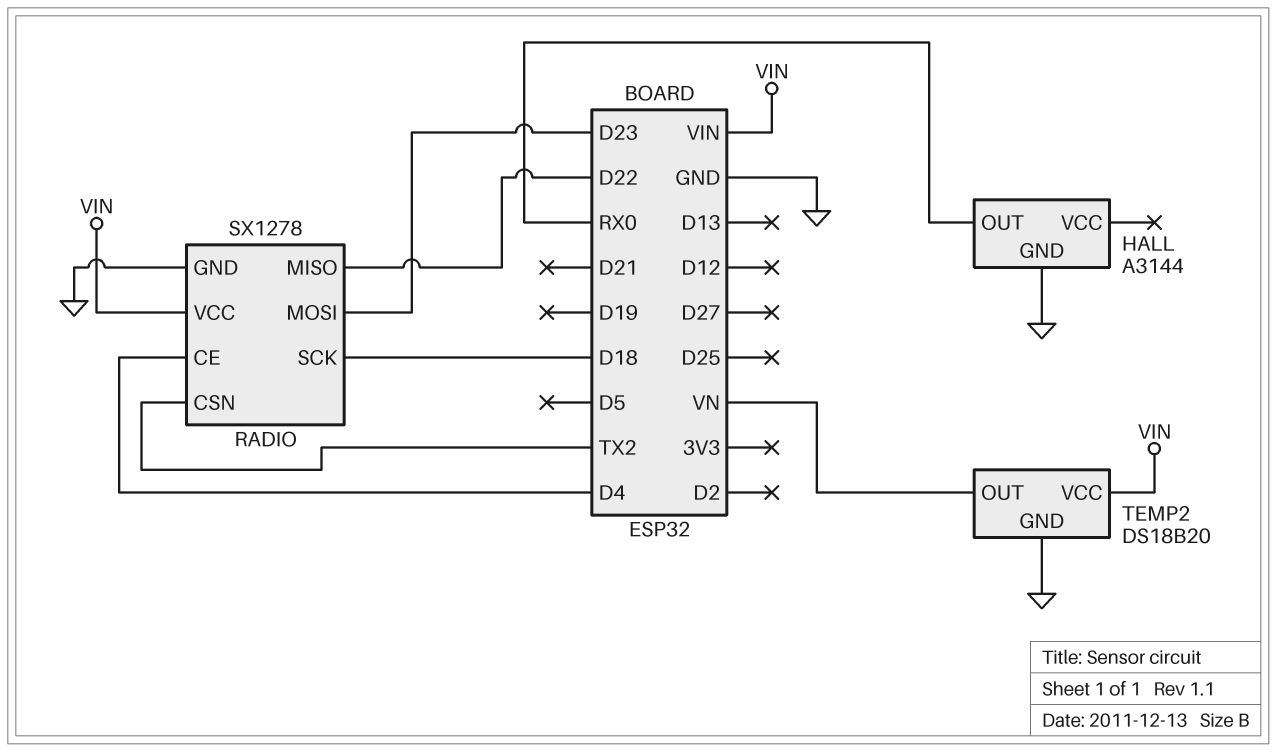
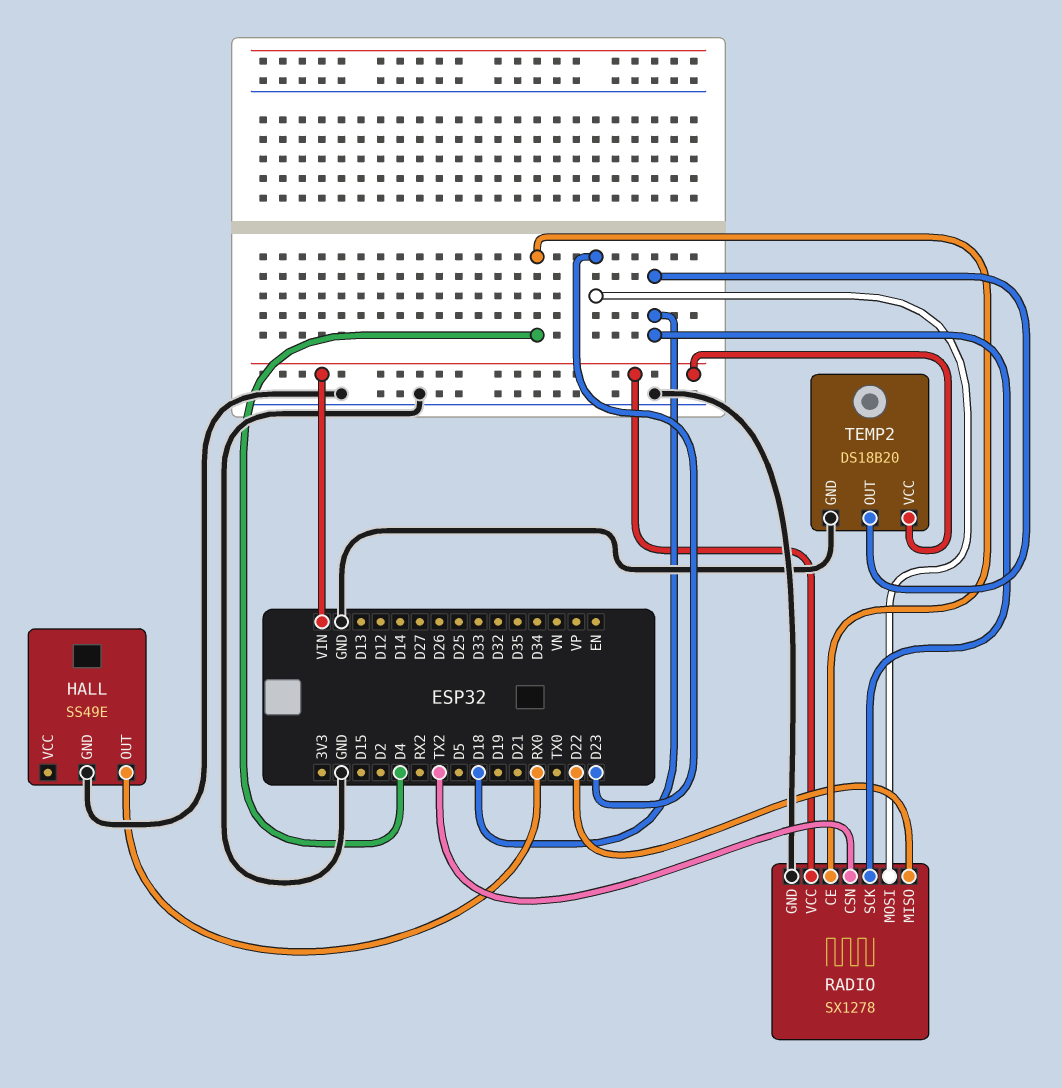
HALL: A3144 -> SS49E
TEMP2 pin OUT: VN -> D18

